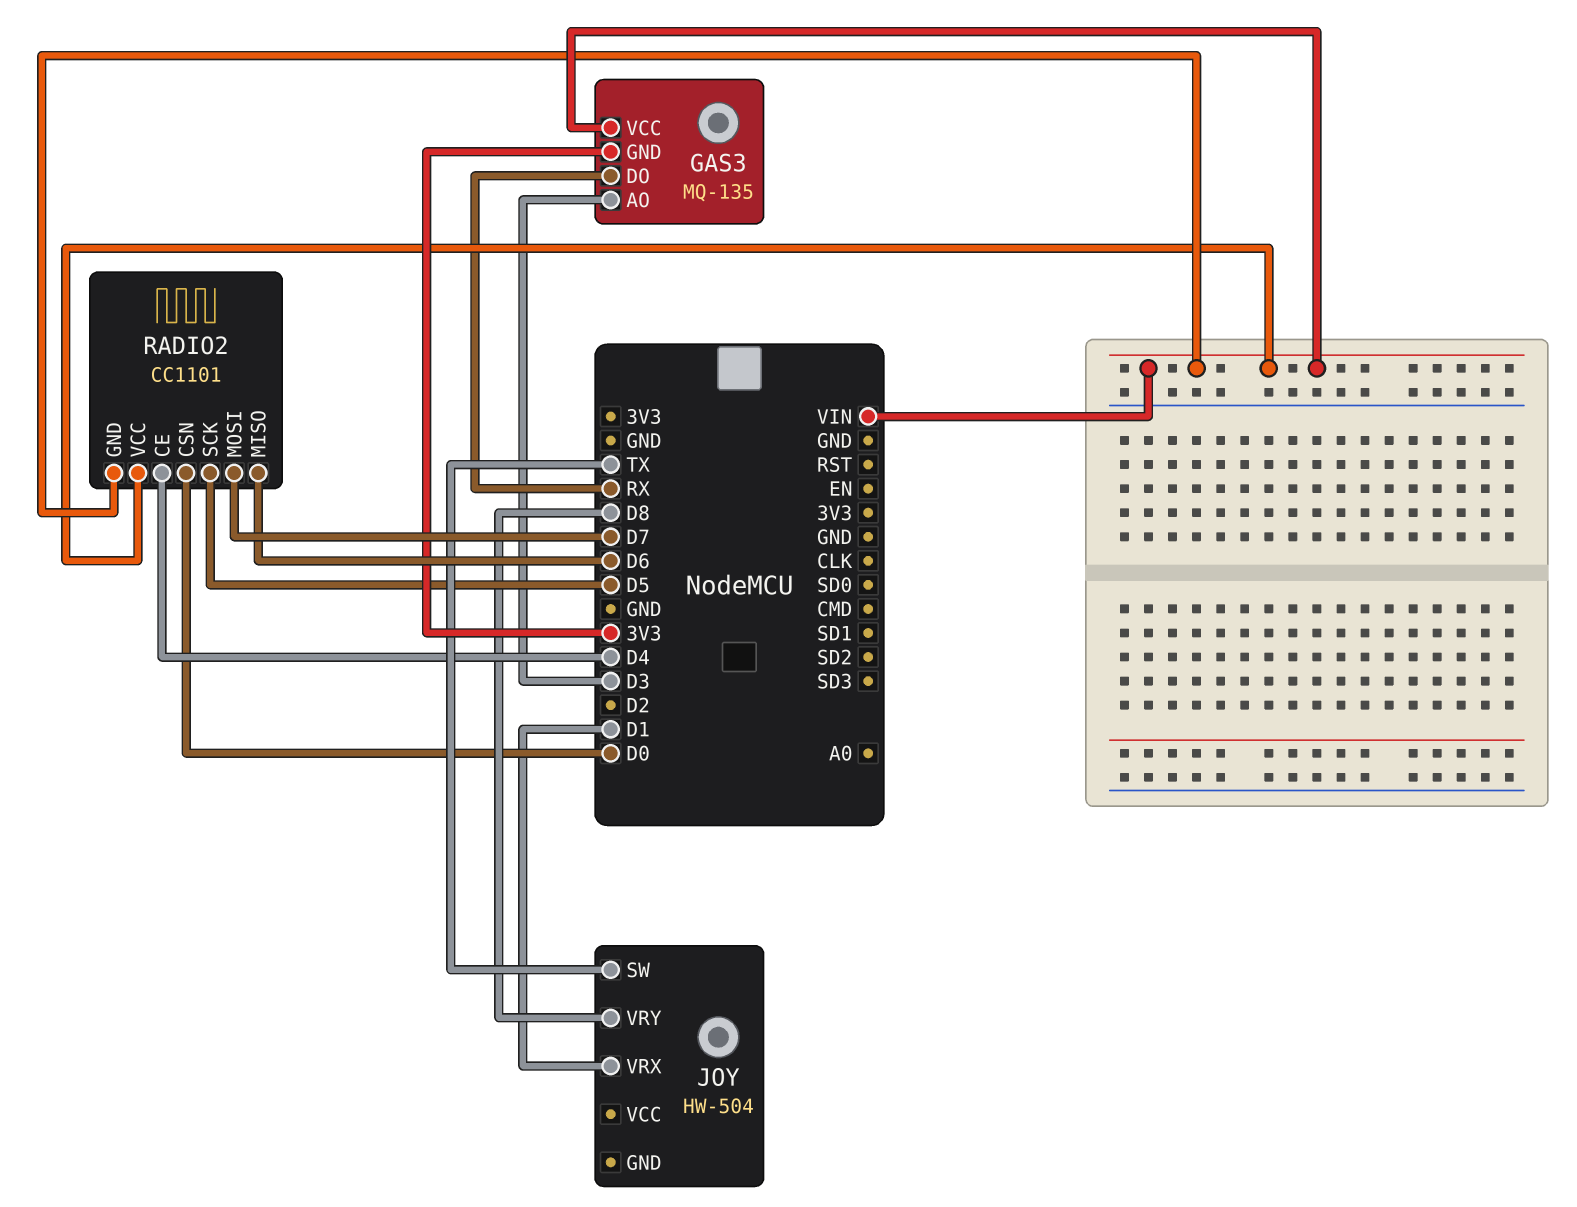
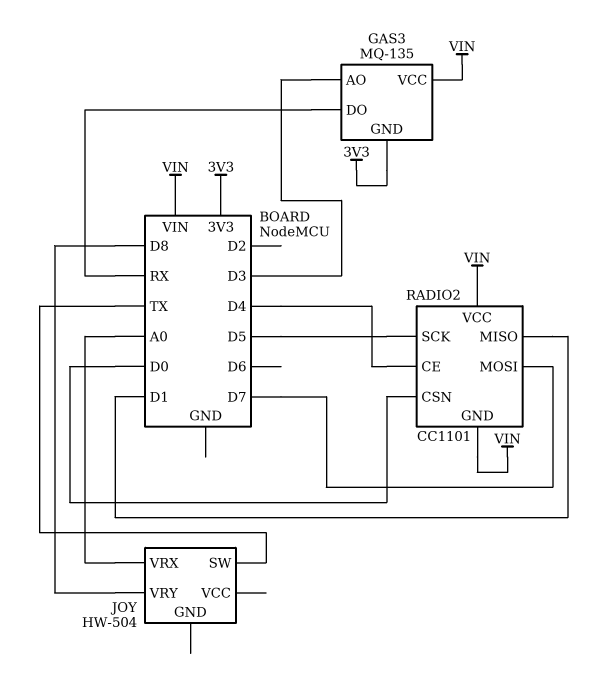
JOY pin VRX: D1 -> A0
RADIO2 pin MISO: D6 -> D1

